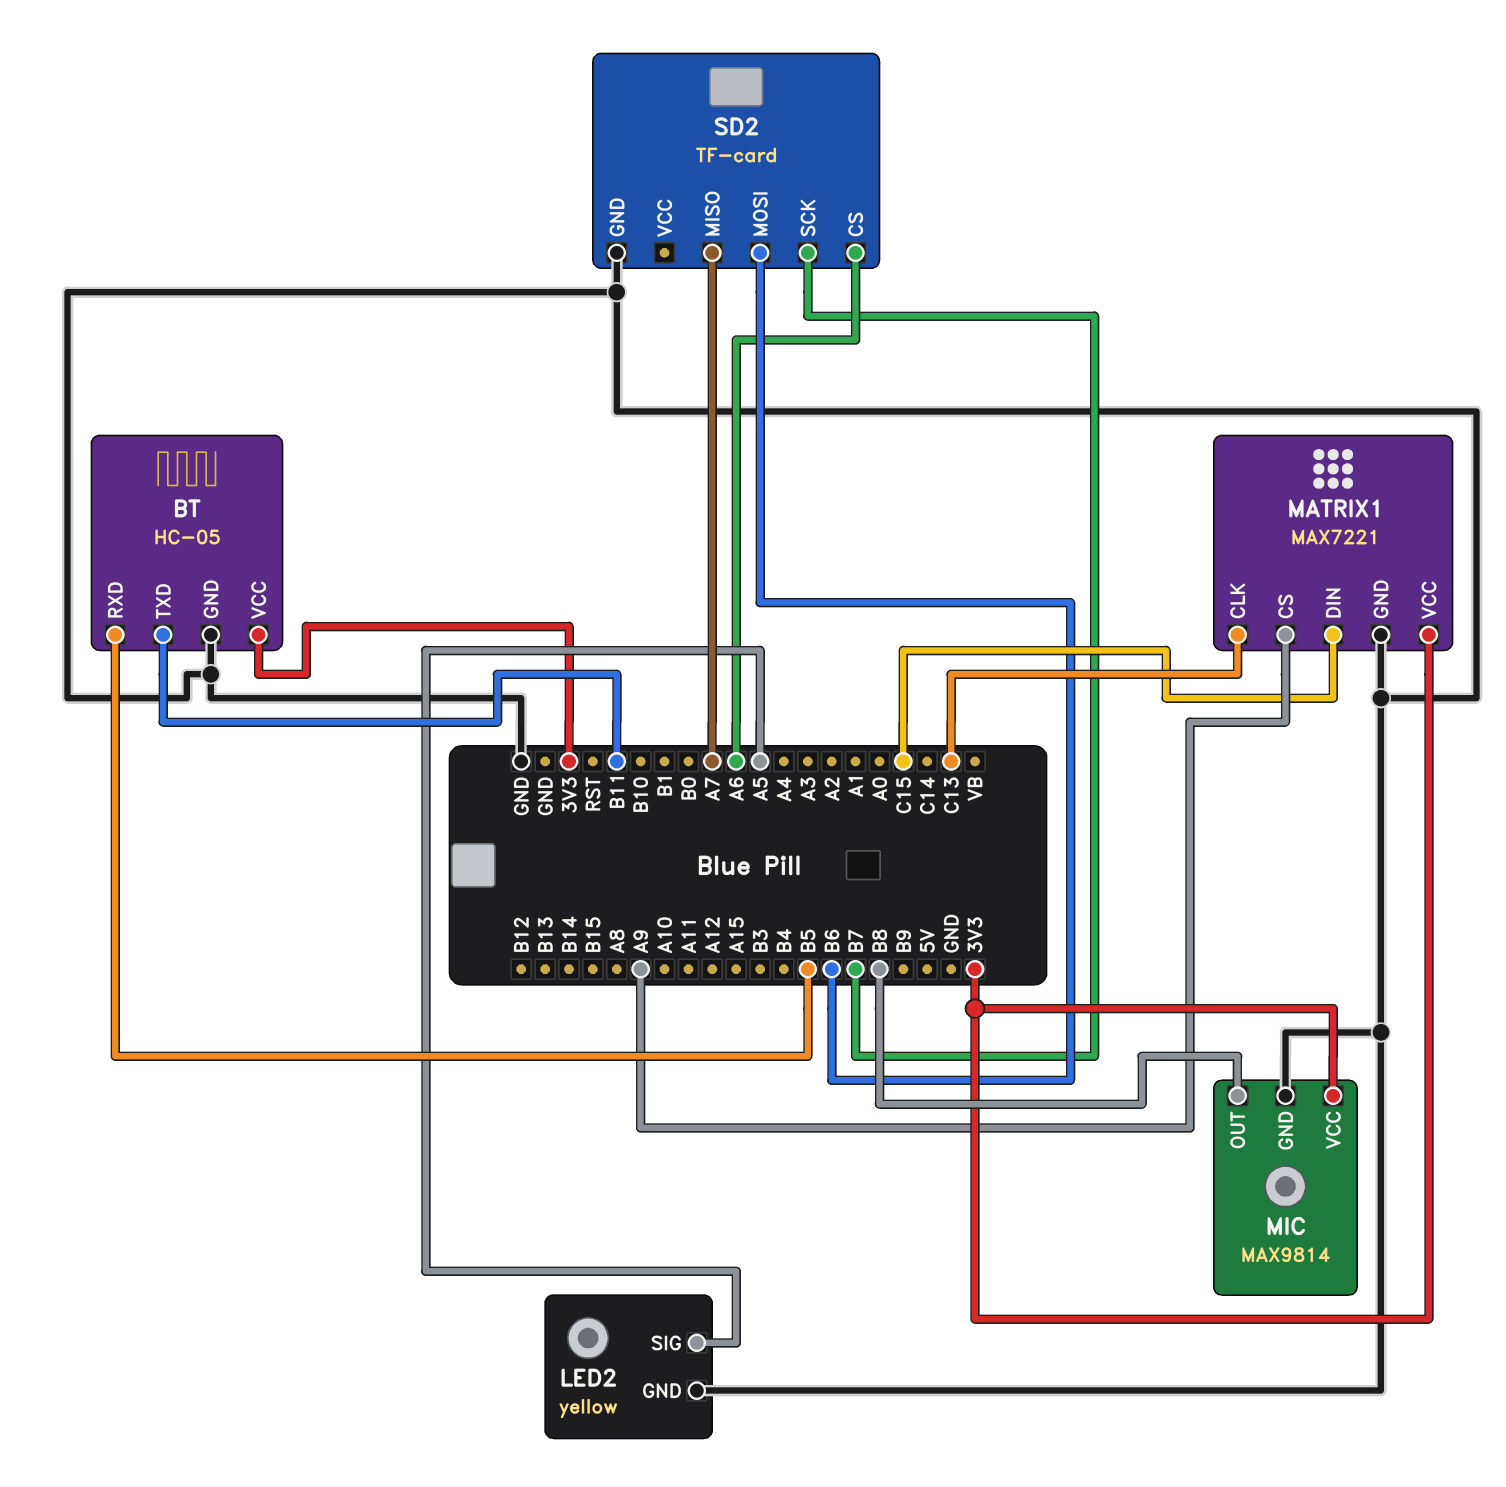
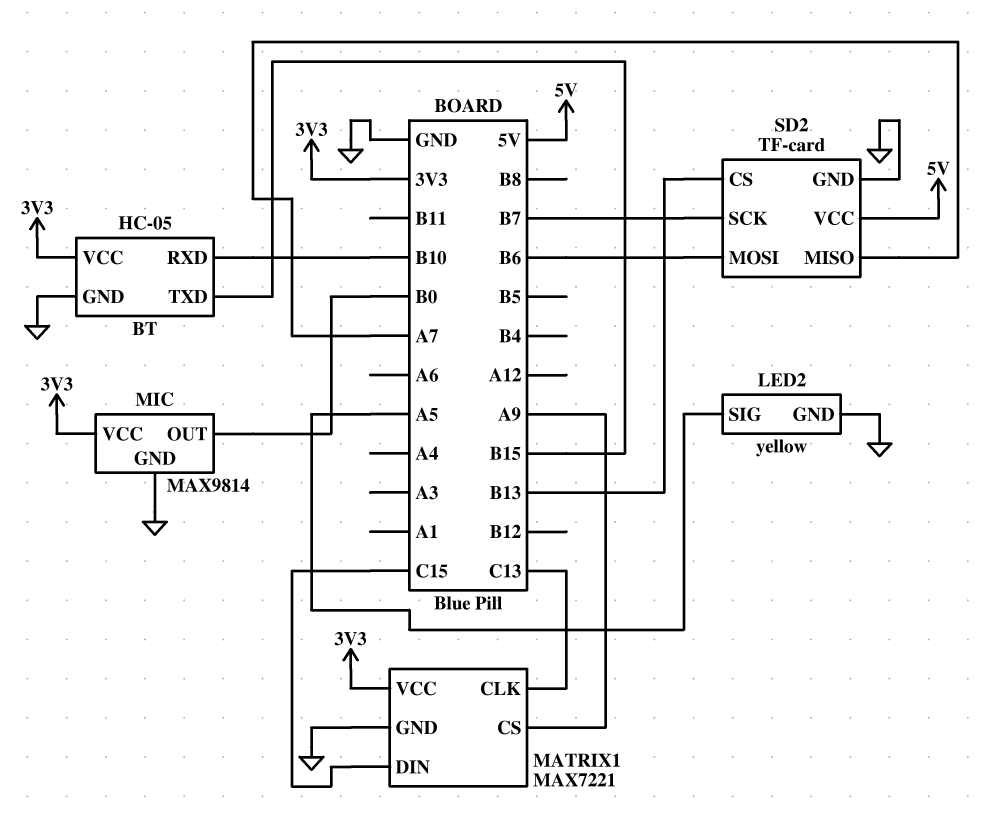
BT pin RXD: B5 -> B10
BT pin TXD: B11 -> B15
MIC pin OUT: B8 -> B0
SD2 pin CS: A6 -> B13
SD2 pin VCC: none -> 5V

